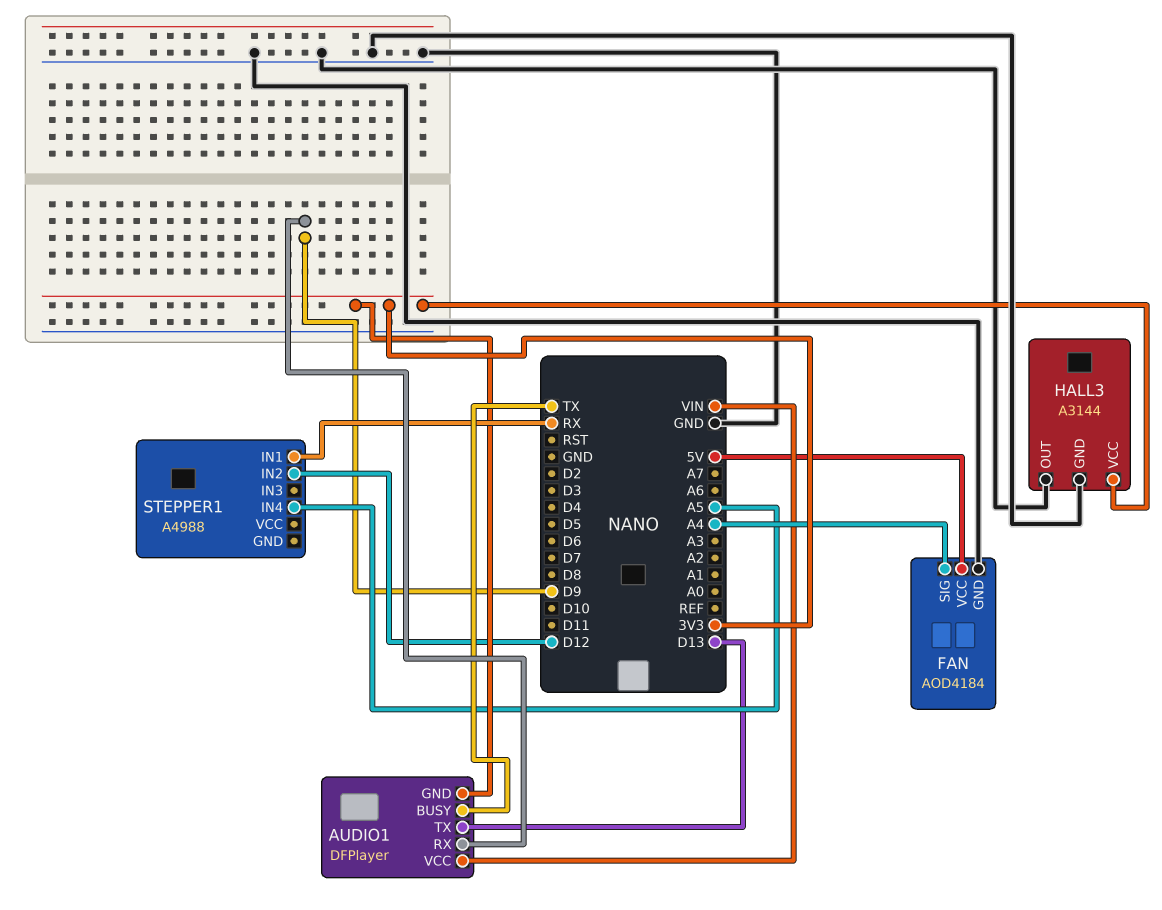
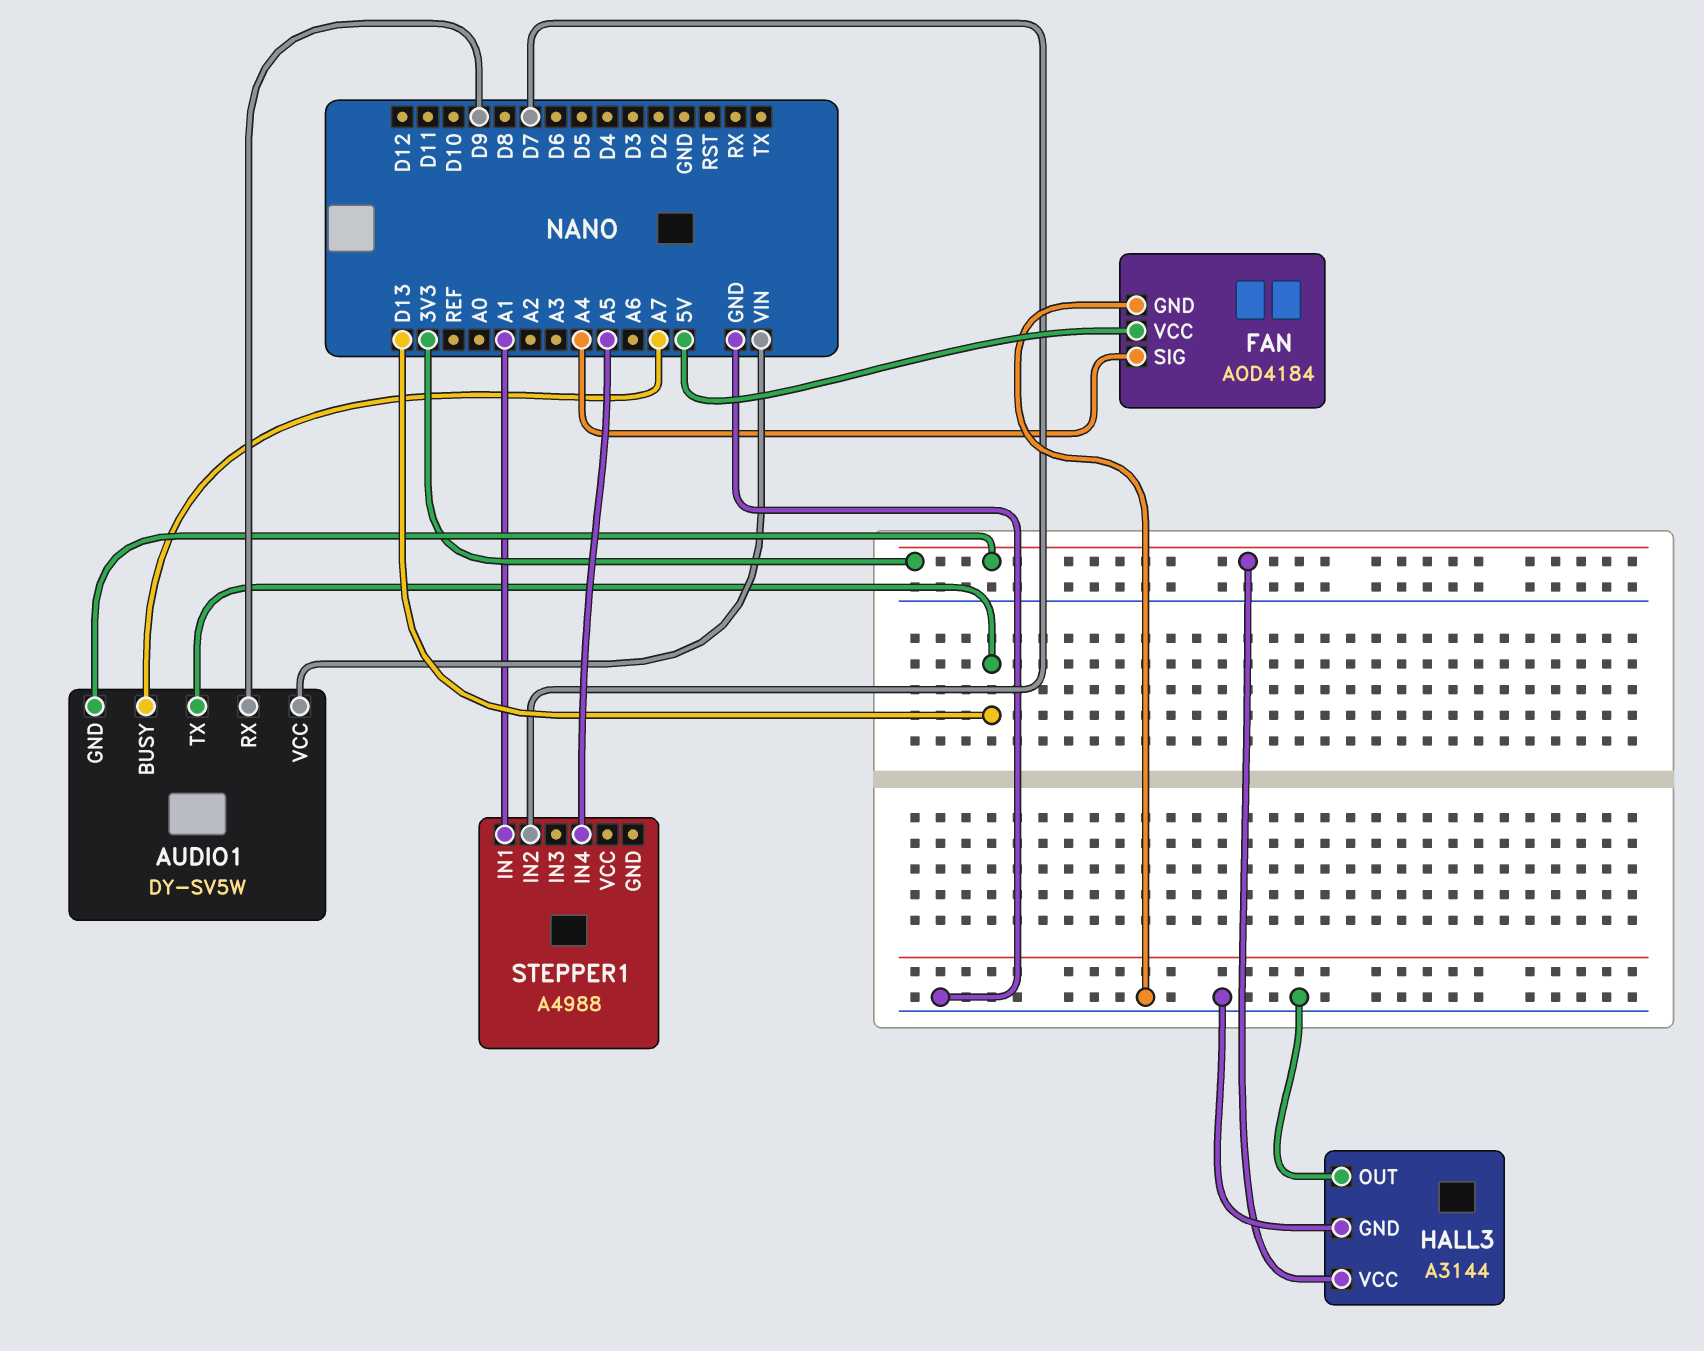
AUDIO1: DFPlayer -> DY-SV5W
AUDIO1 pin BUSY: TX -> A7
STEPPER1 pin IN1: RX -> A1
STEPPER1 pin IN2: D12 -> D7

